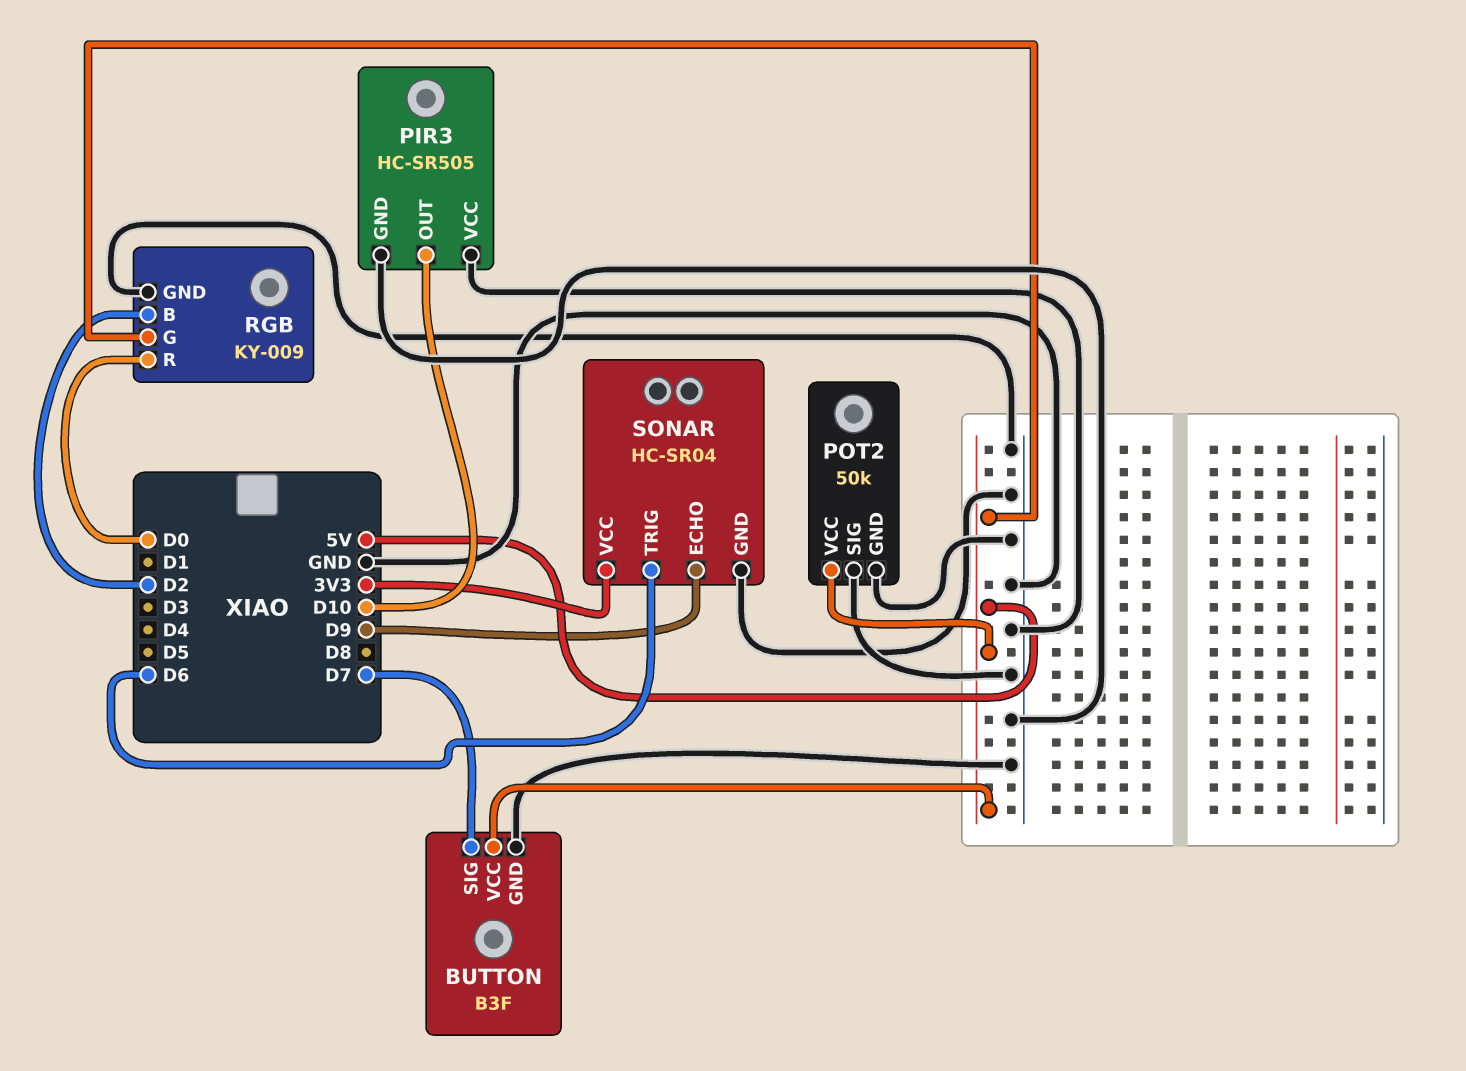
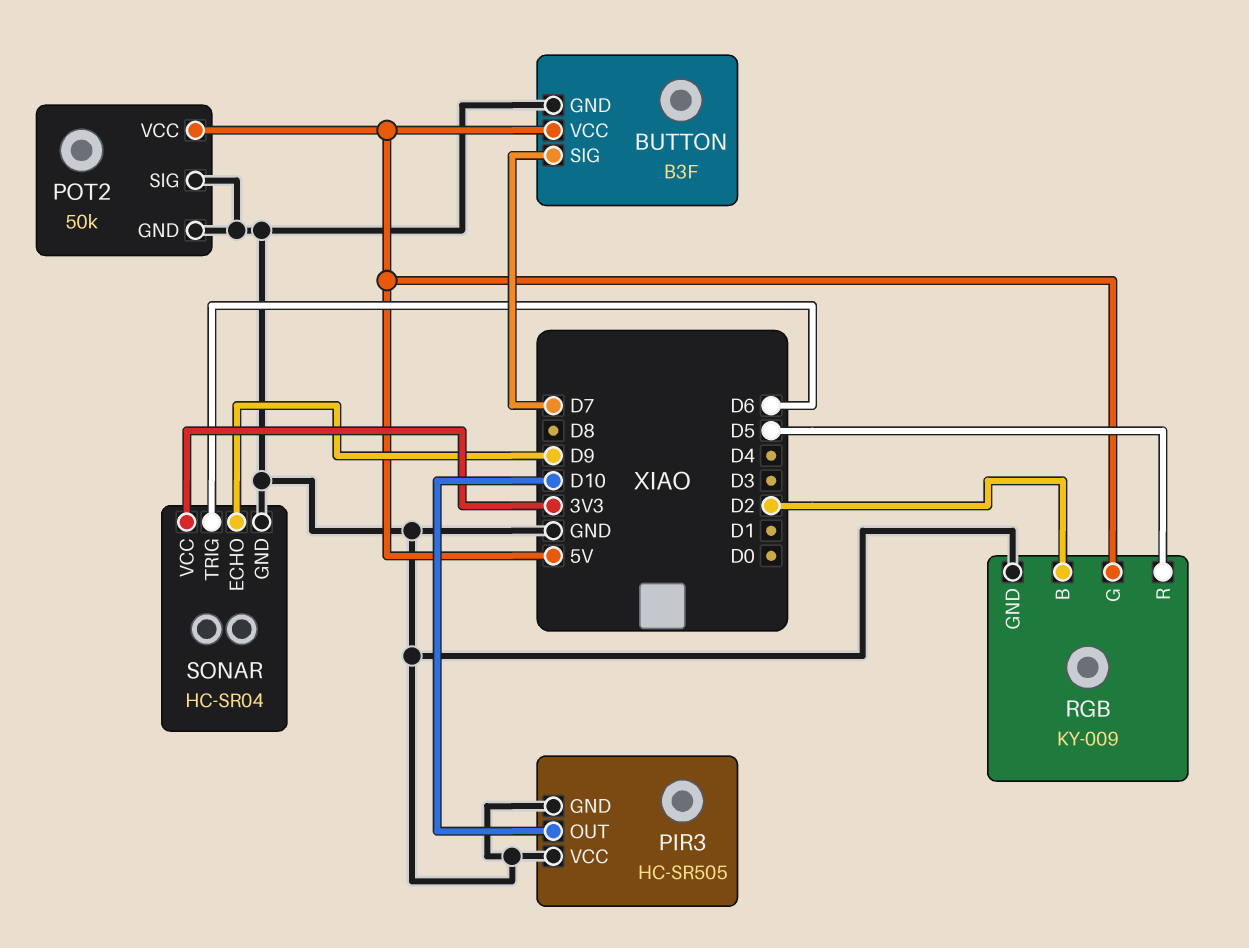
RGB pin R: D0 -> D5

